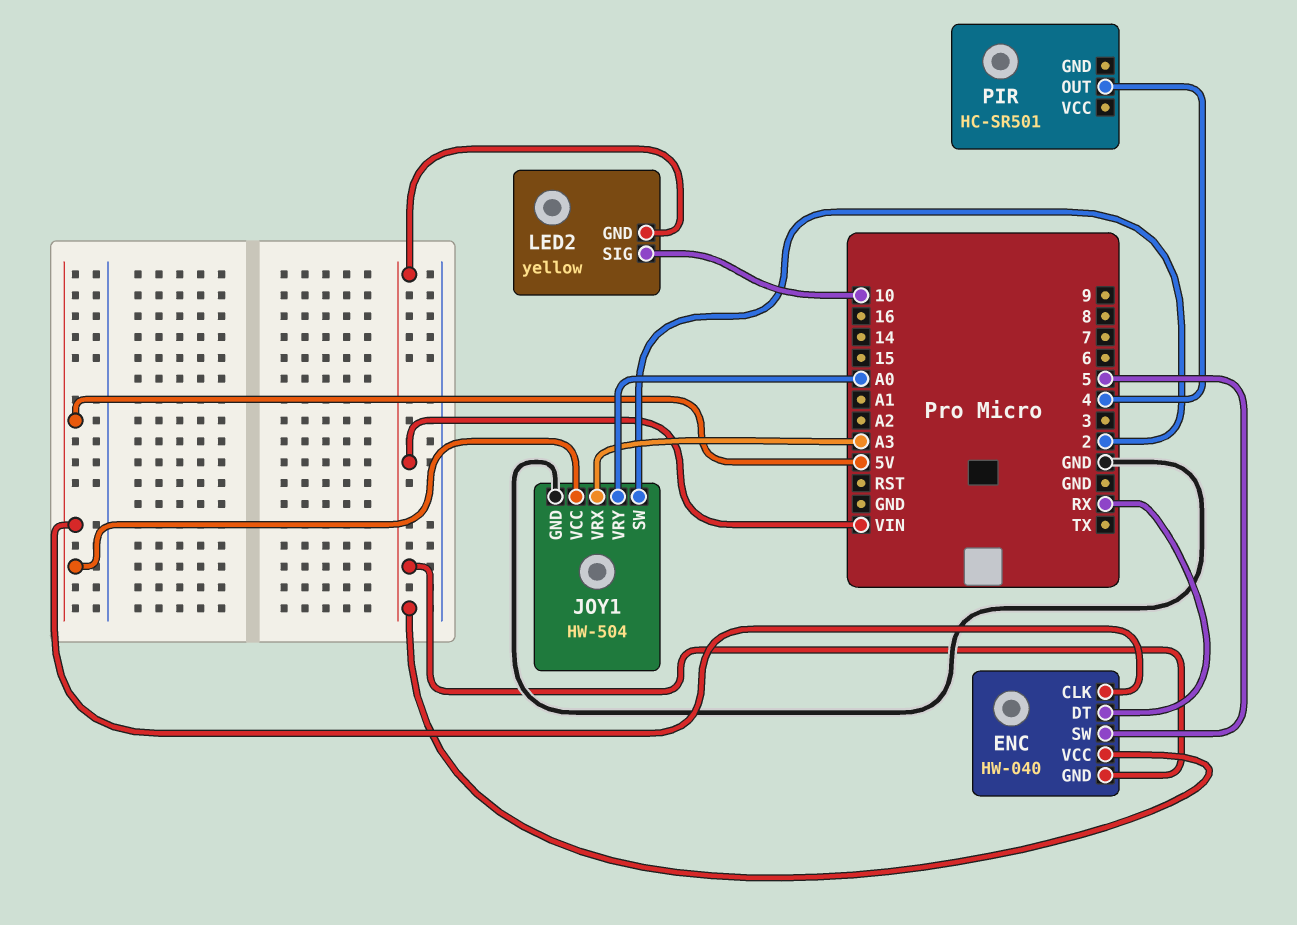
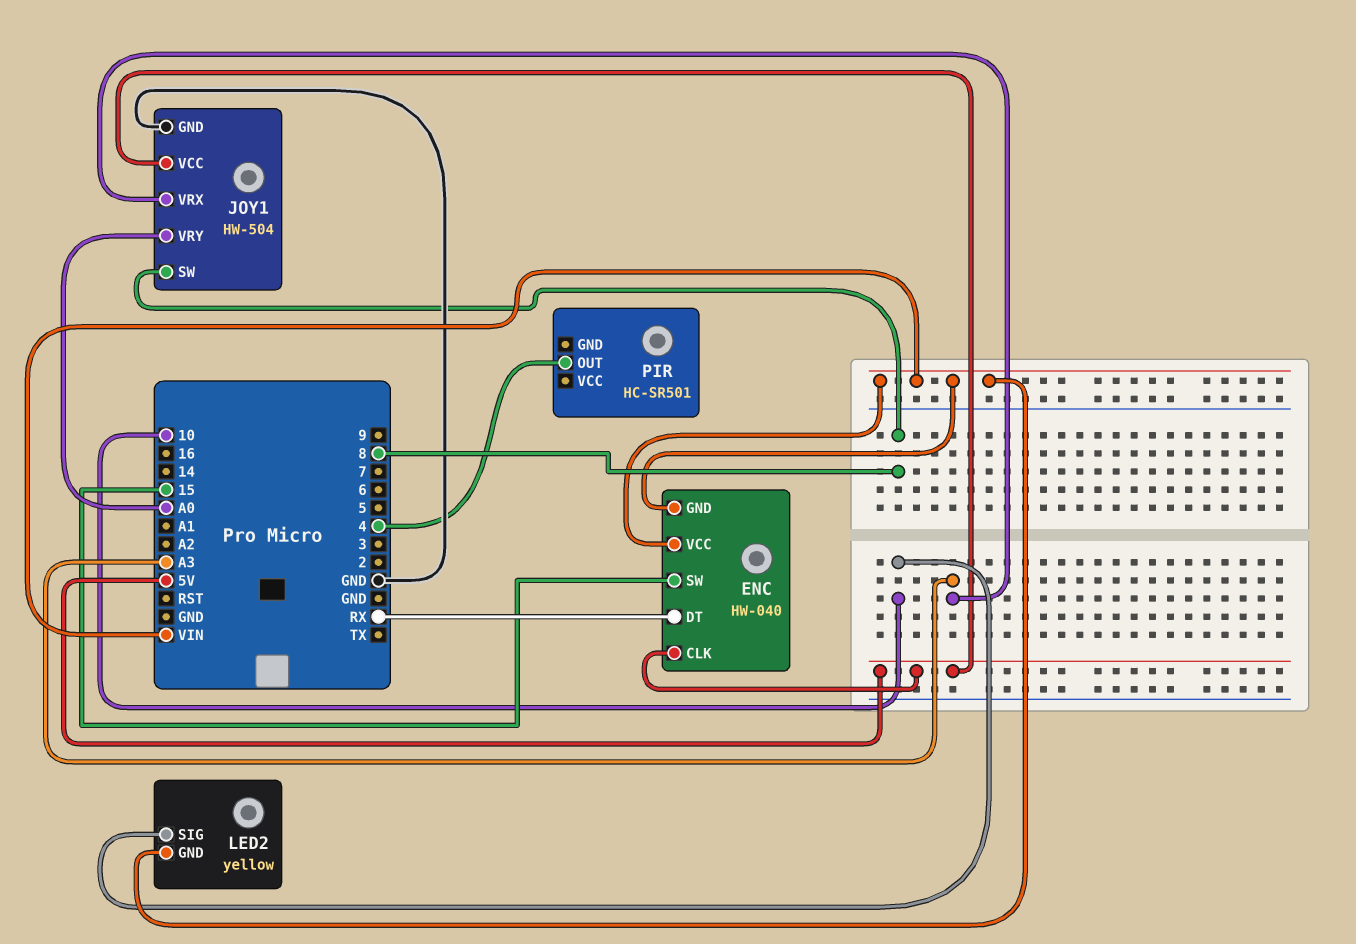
ENC pin SW: 5 -> 15
JOY1 pin SW: 2 -> 8

